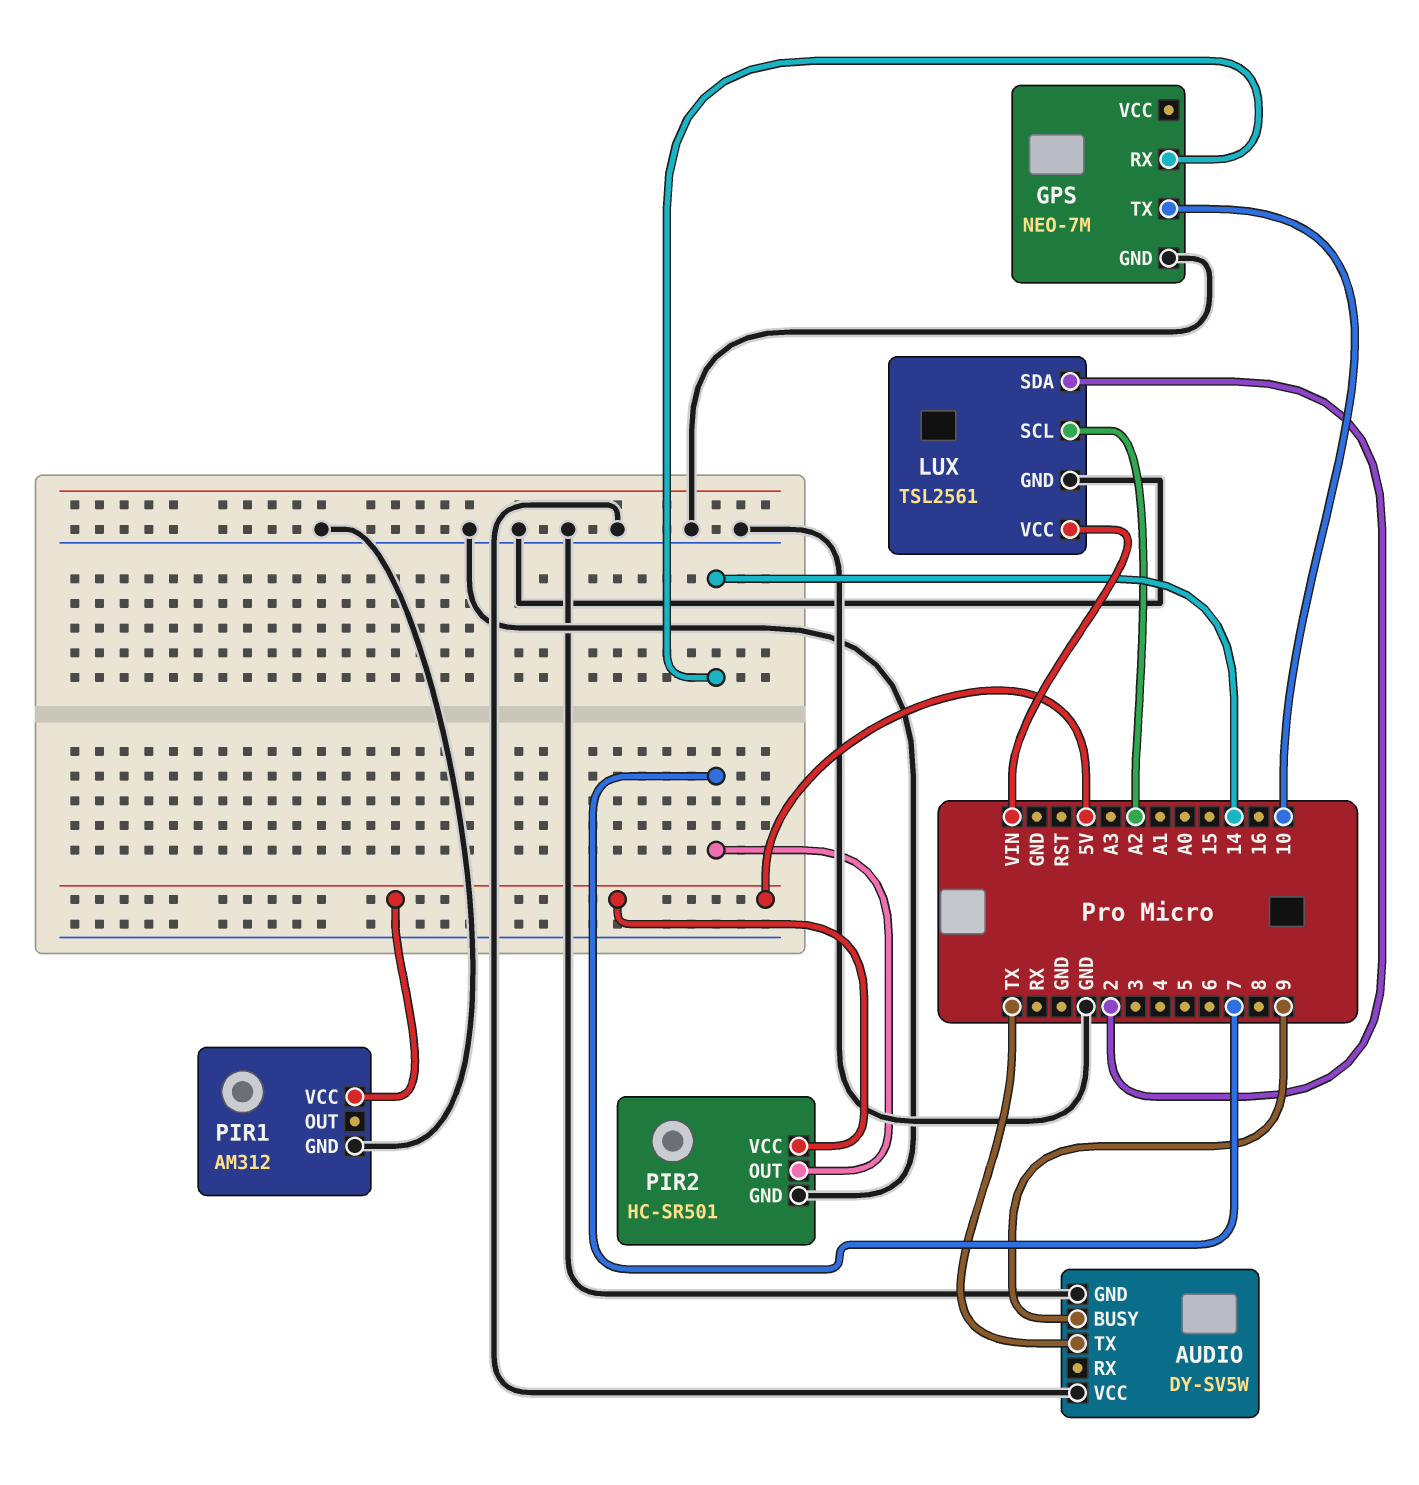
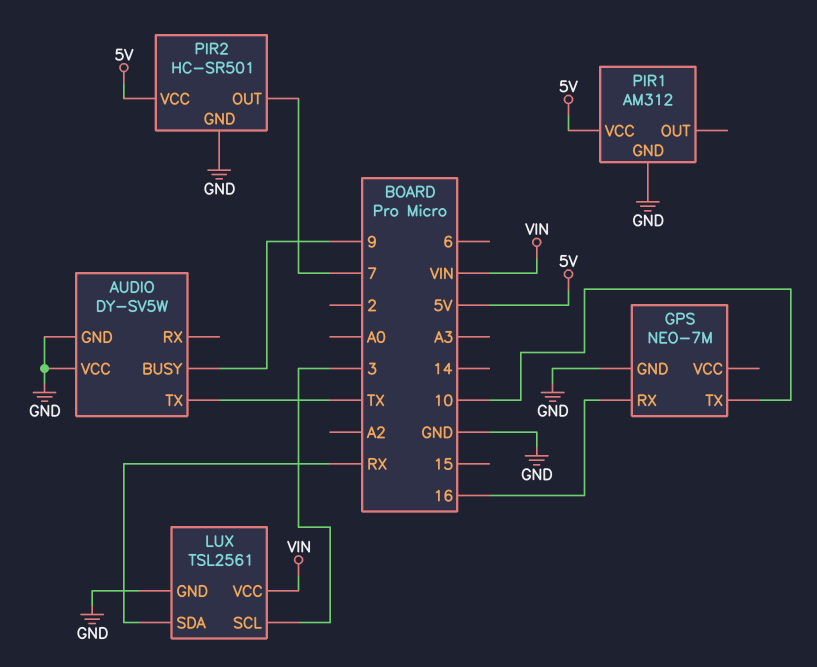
GPS pin RX: 14 -> 16
LUX pin SCL: A2 -> 3
LUX pin SDA: 2 -> RX

